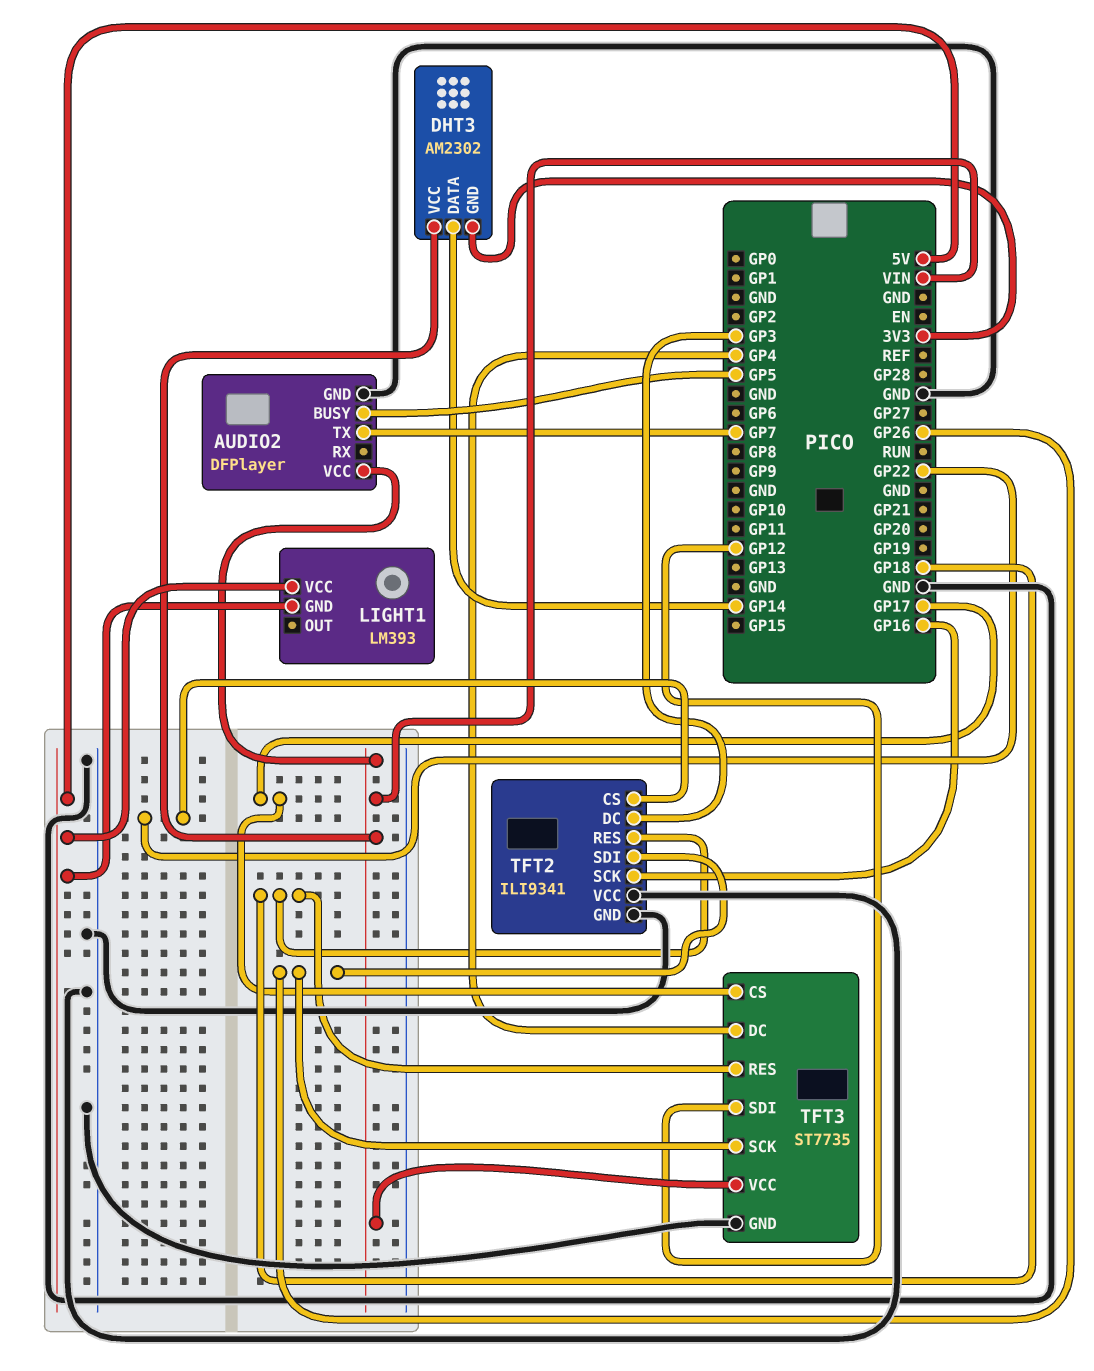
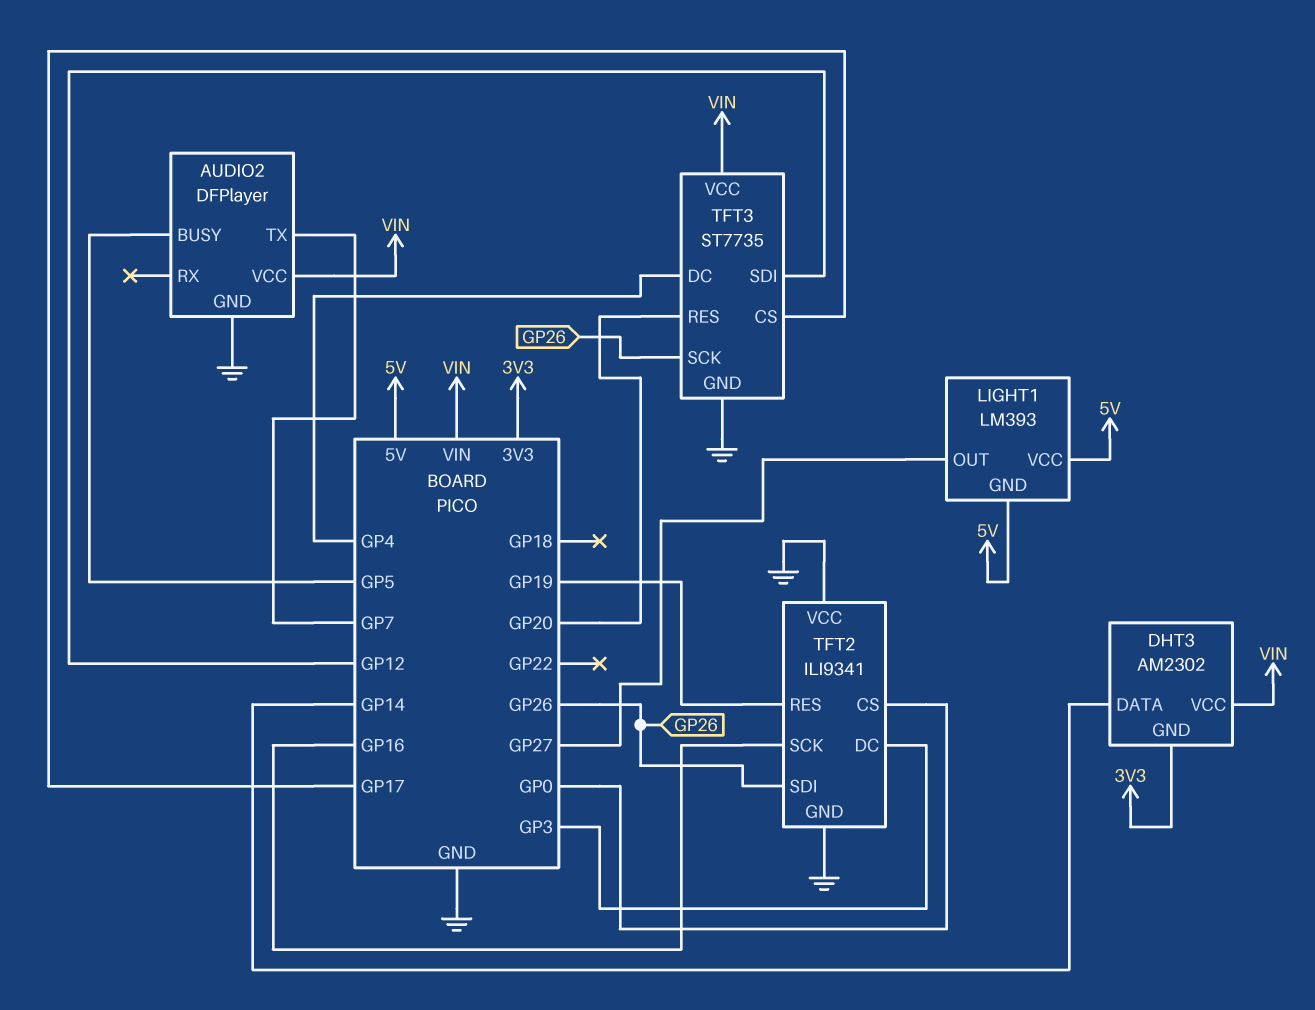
LIGHT1 pin OUT: none -> GP27
TFT2 pin CS: GP22 -> GP0
TFT2 pin RES: GP18 -> GP19
TFT3 pin RES: GP18 -> GP20

